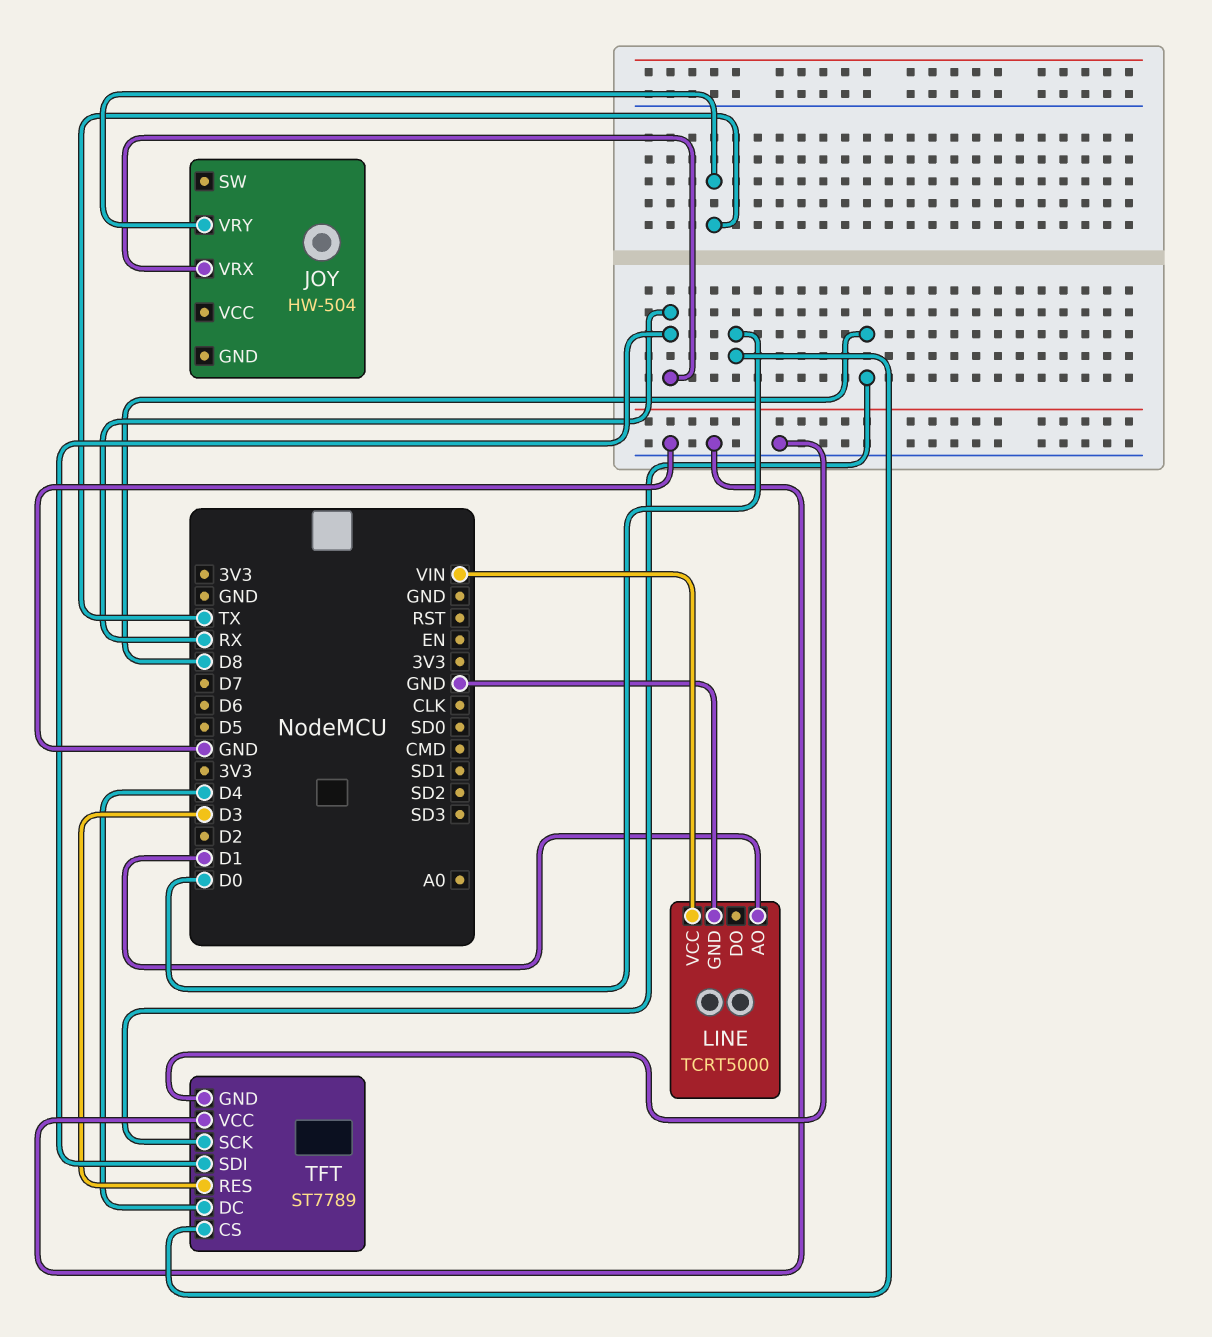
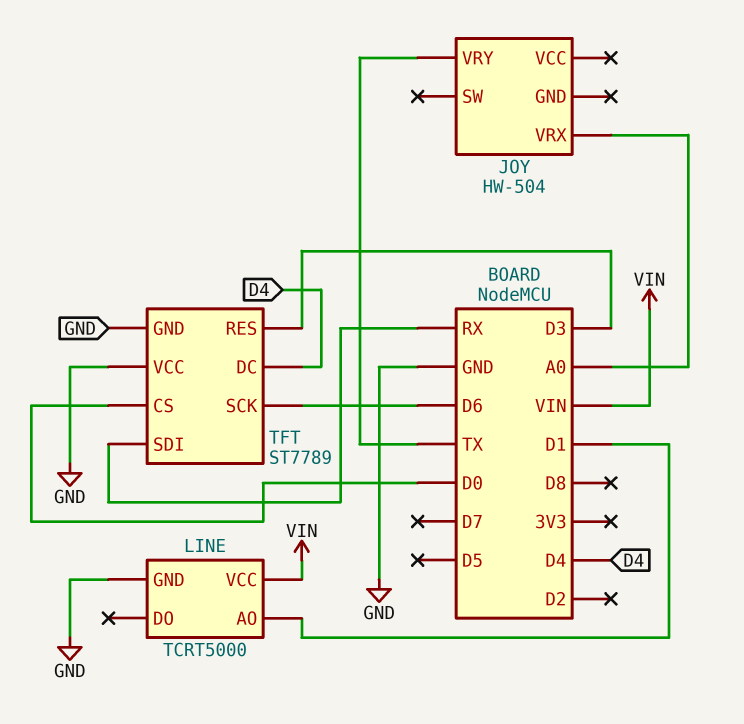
JOY pin VRX: RX -> A0
TFT pin SCK: D8 -> D6

